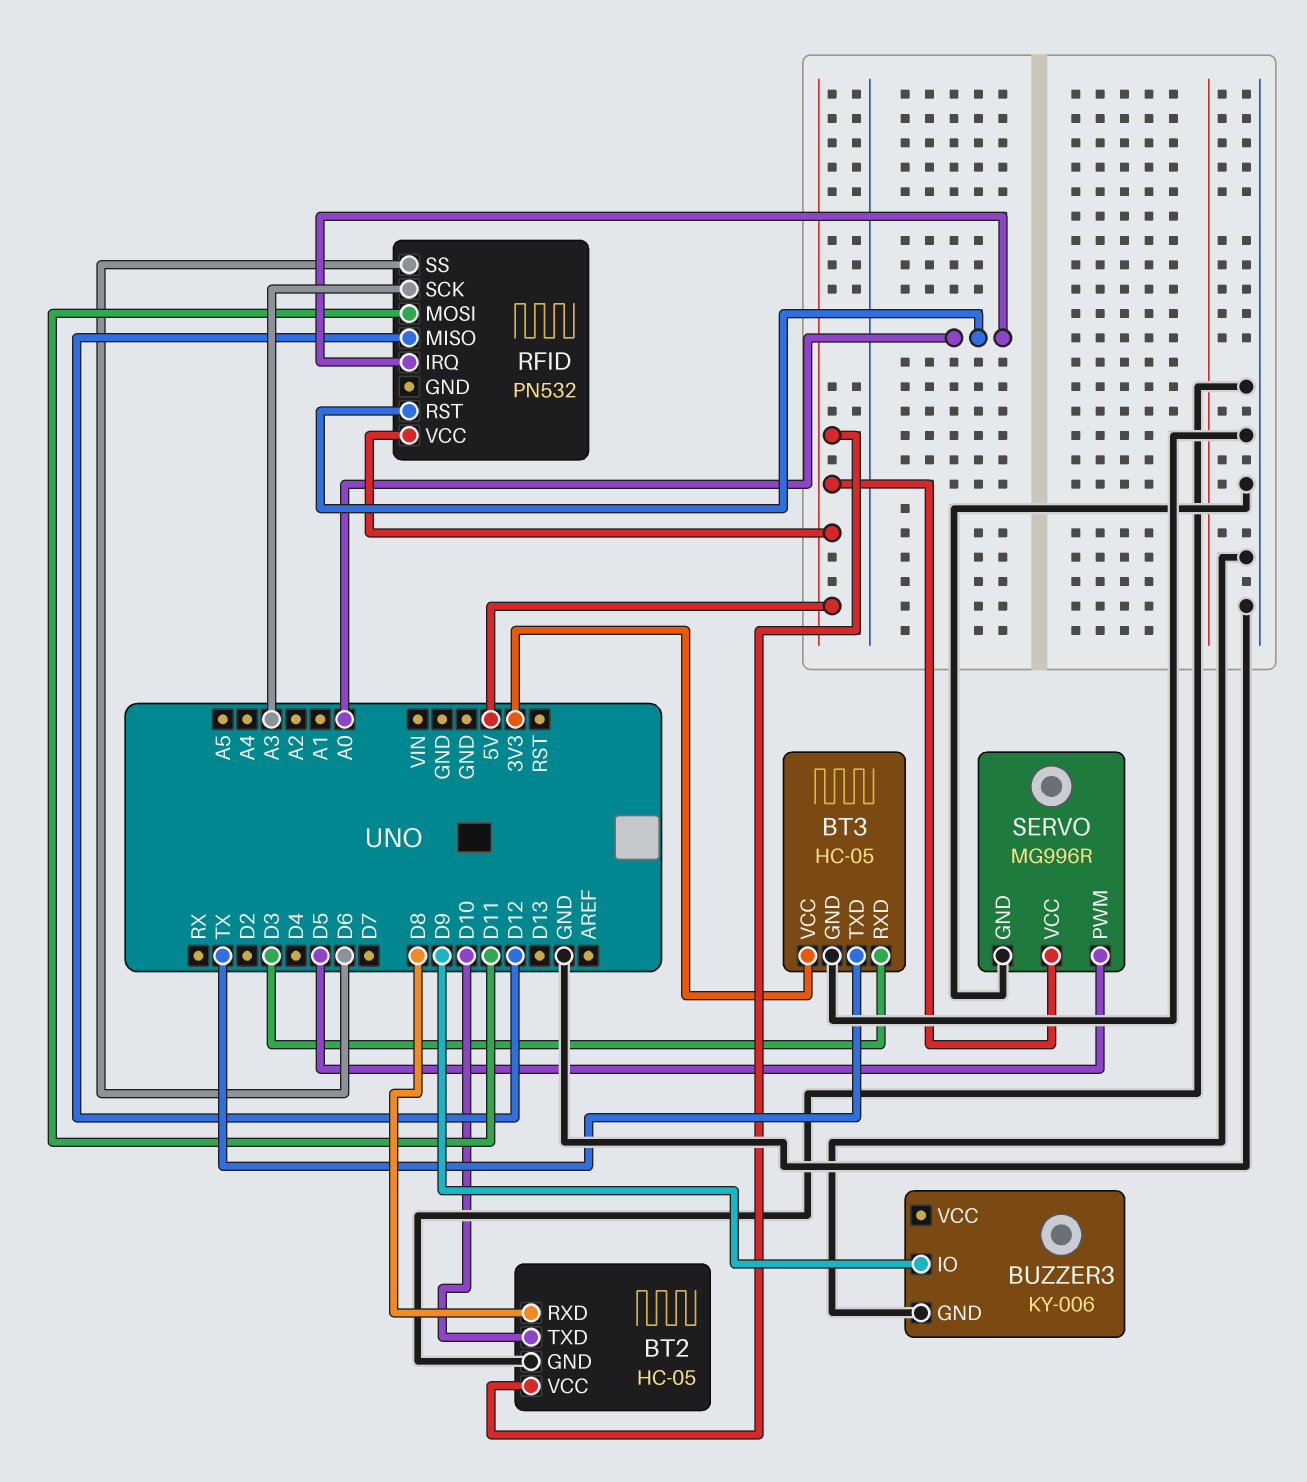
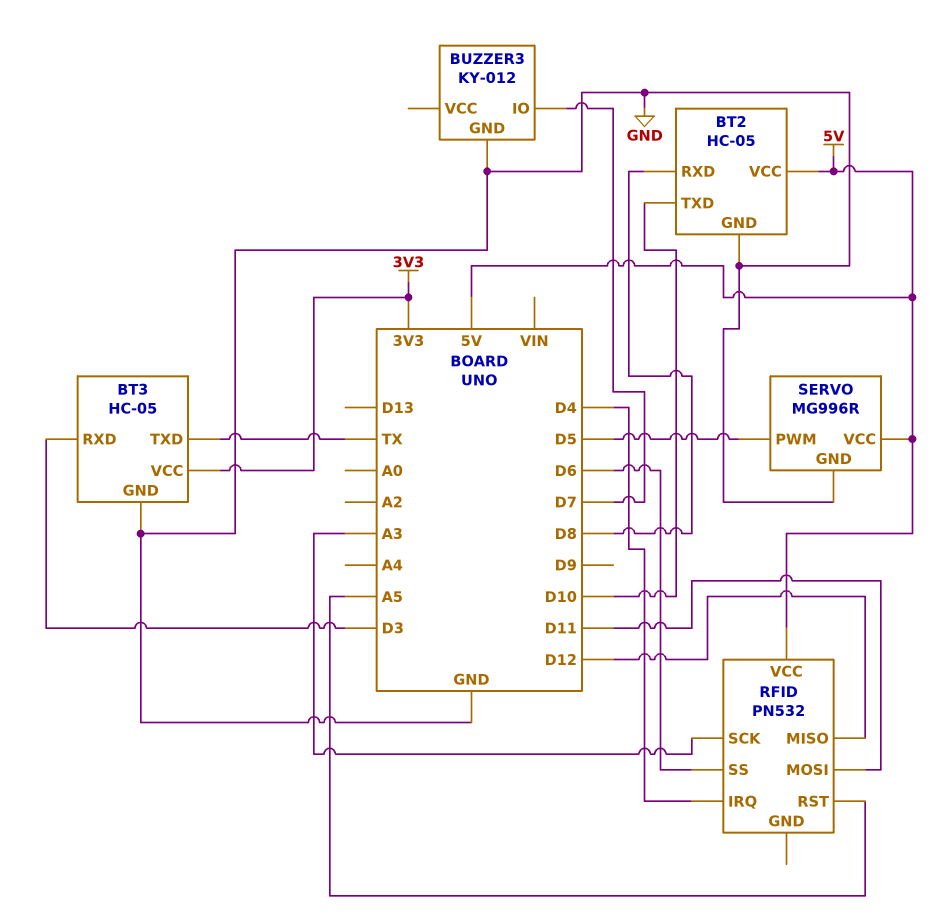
BUZZER3: KY-006 -> KY-012
BUZZER3 pin IO: D9 -> D7
RFID pin IRQ: A0 -> D4
RFID pin RST: A0 -> A5

